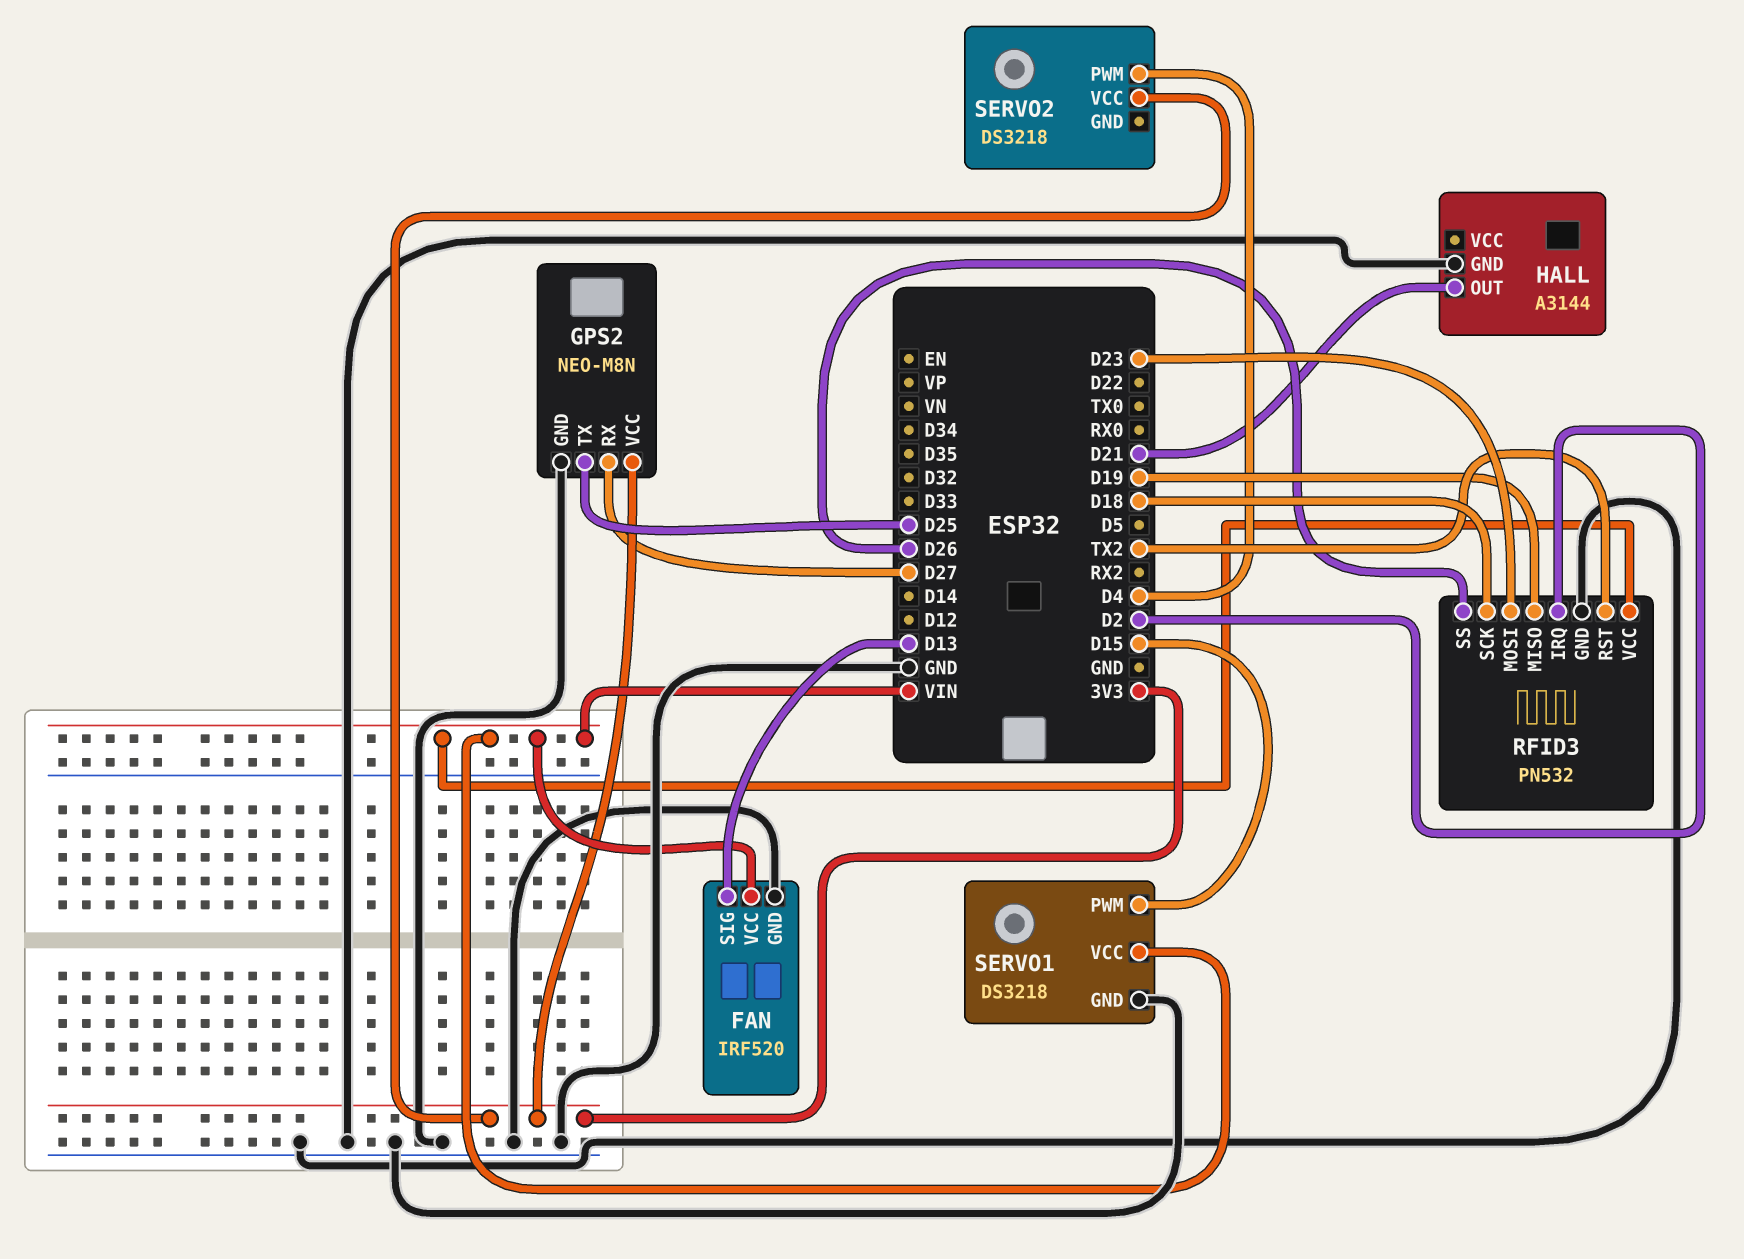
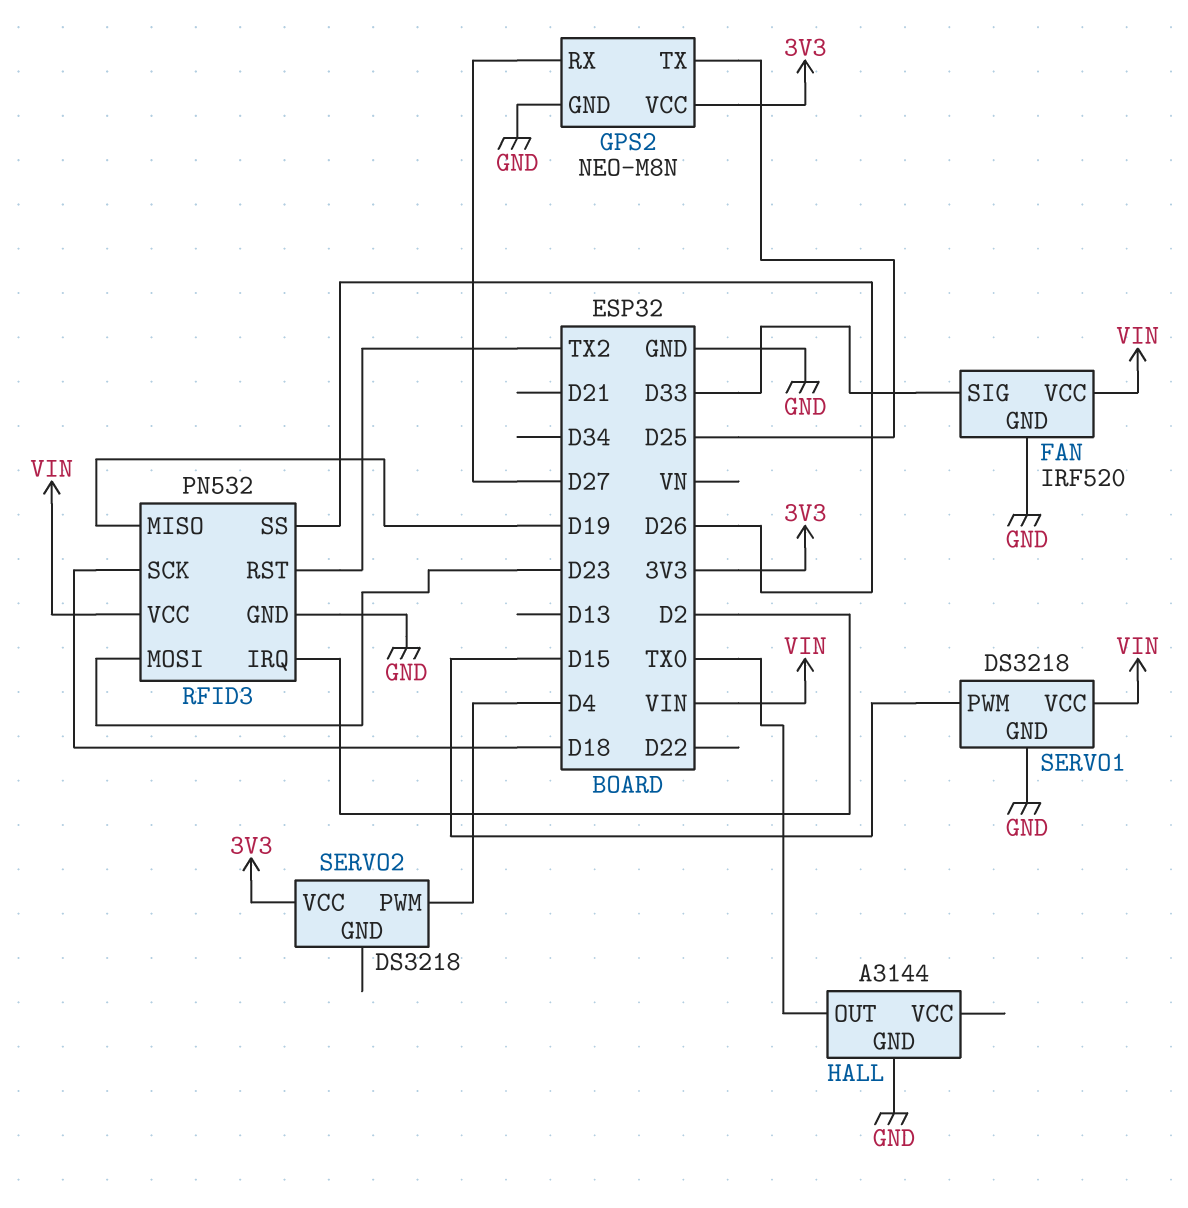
FAN pin SIG: D13 -> D33
HALL pin OUT: D21 -> TX0

